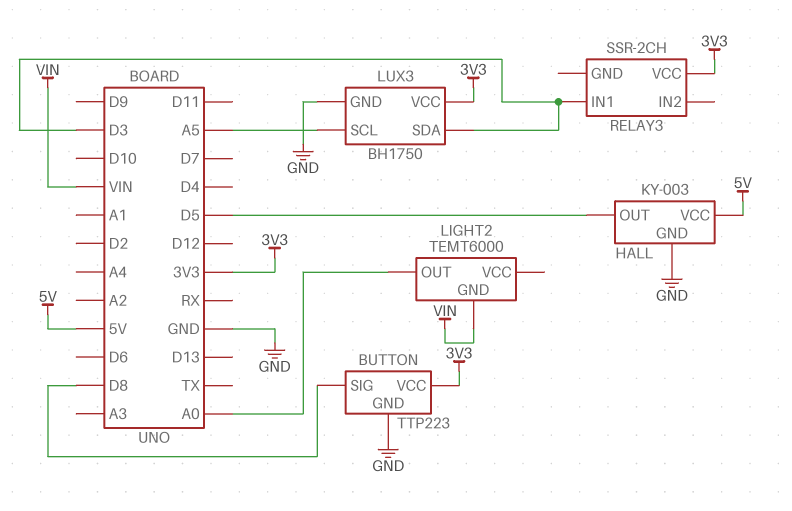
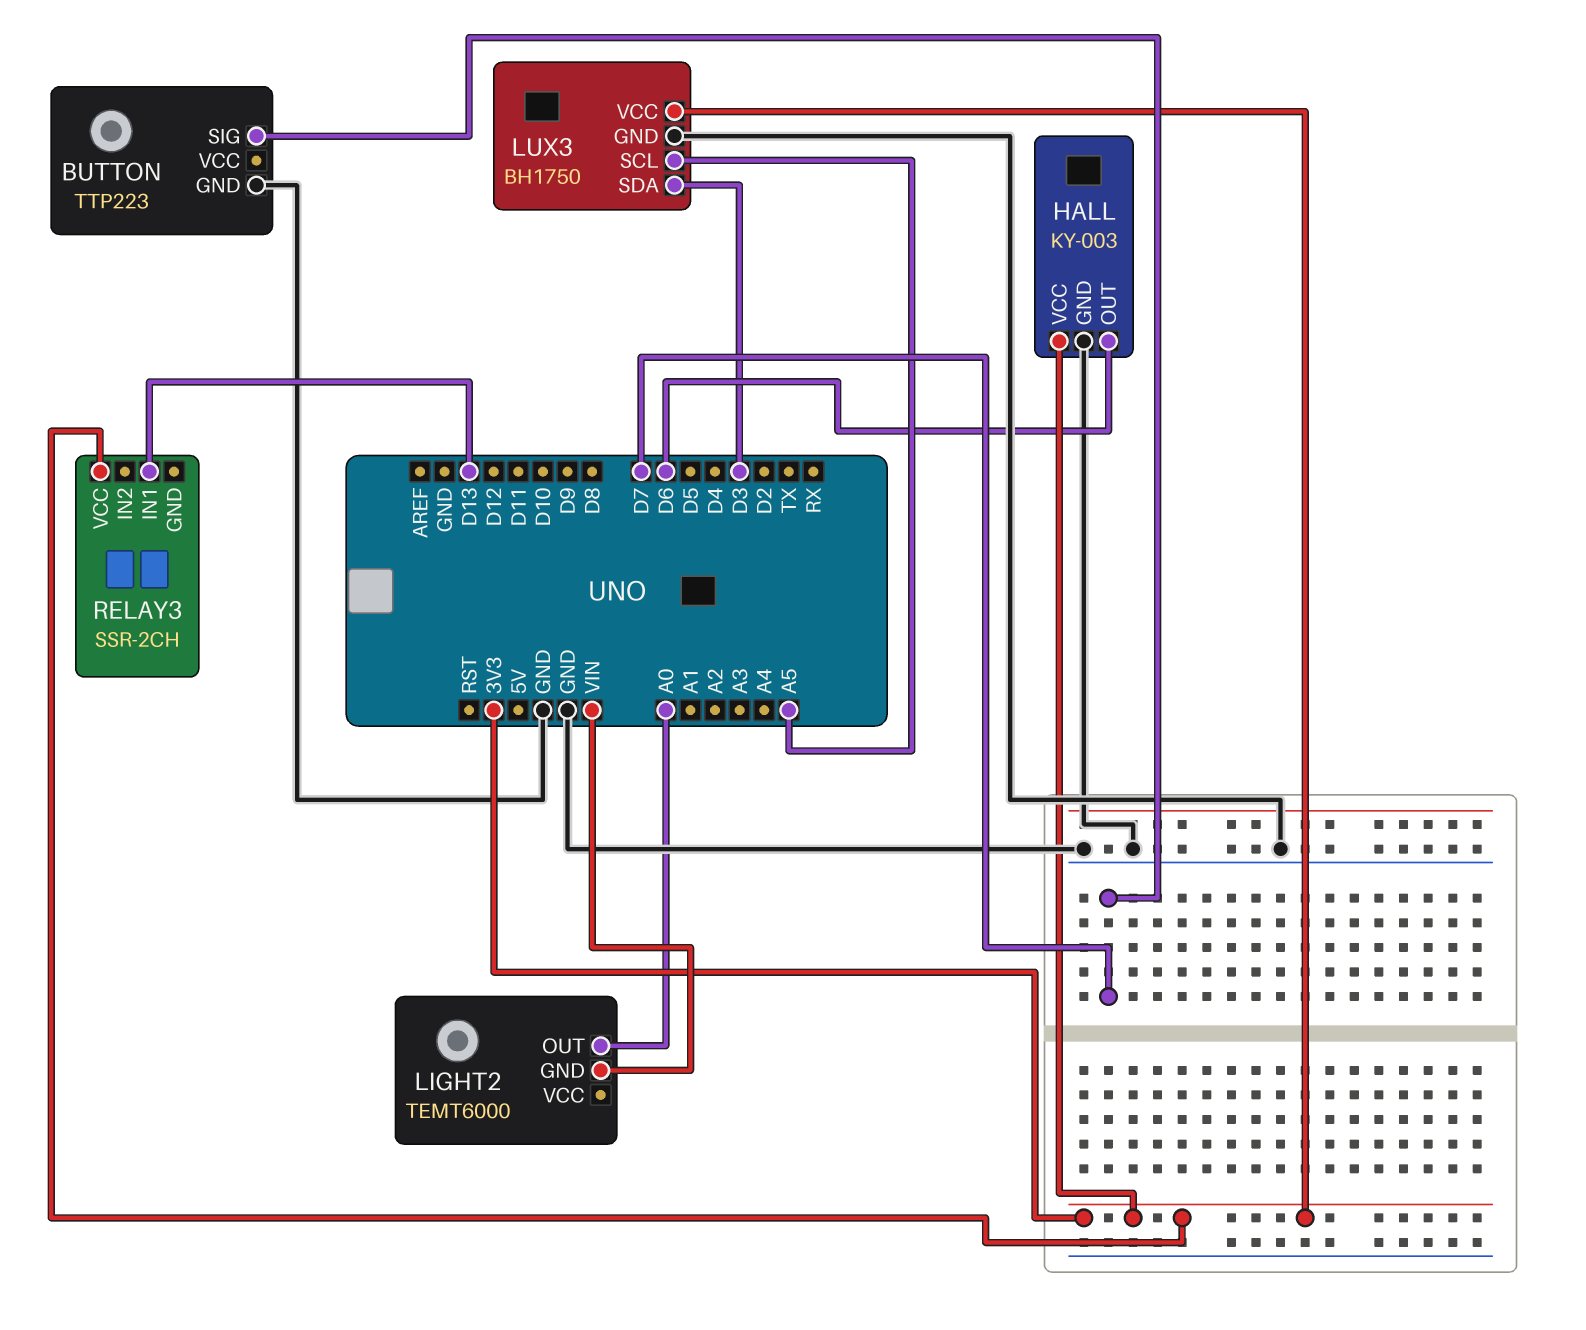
BUTTON pin SIG: D8 -> D7
BUTTON pin VCC: 3V3 -> none
HALL pin OUT: D5 -> D6
HALL pin VCC: 5V -> 3V3
RELAY3 pin IN1: D3 -> D13

